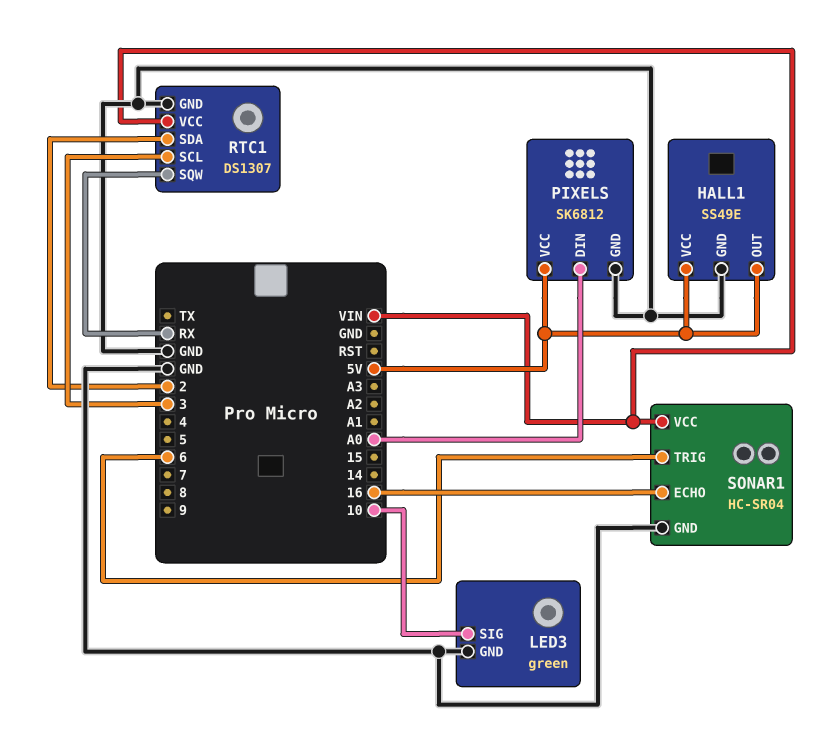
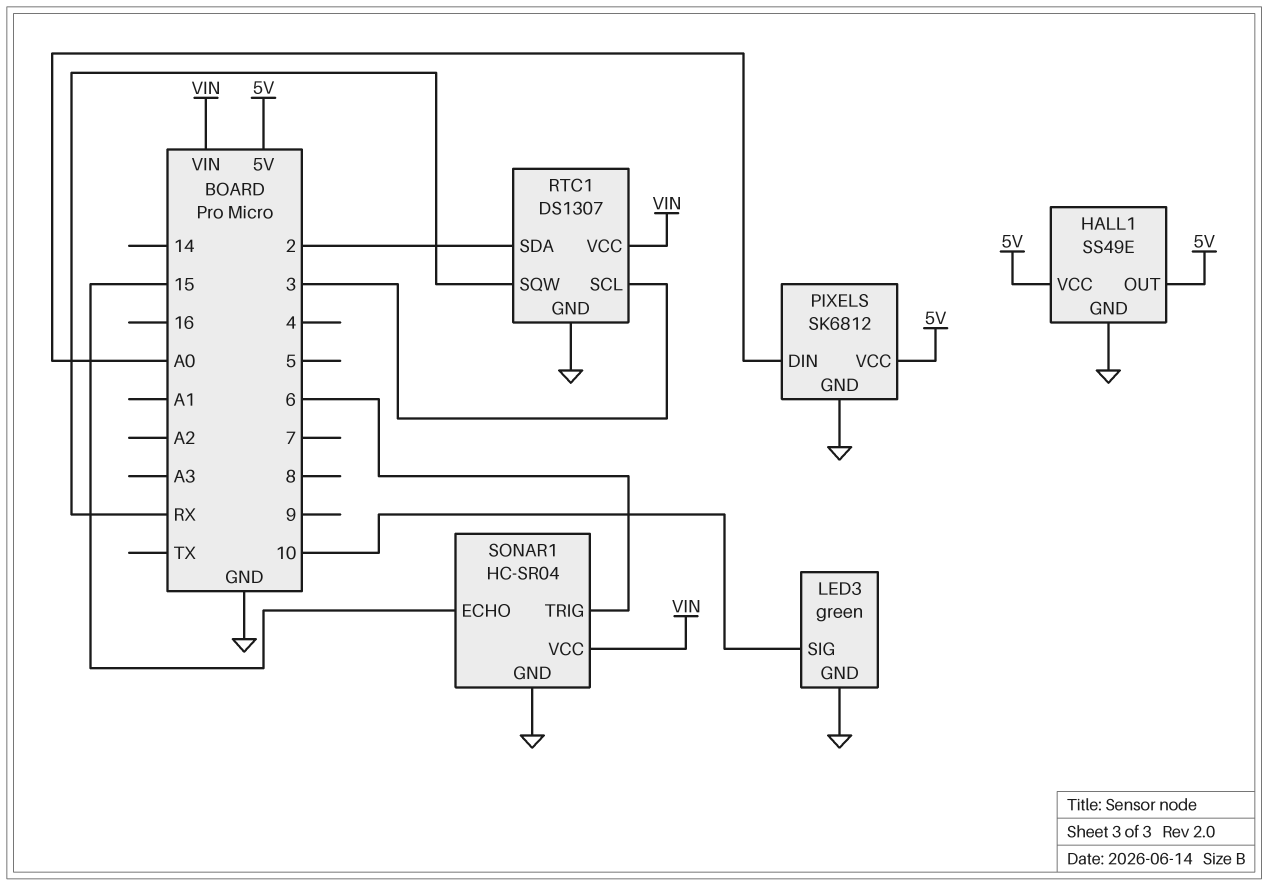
SONAR1 pin ECHO: 16 -> 15

